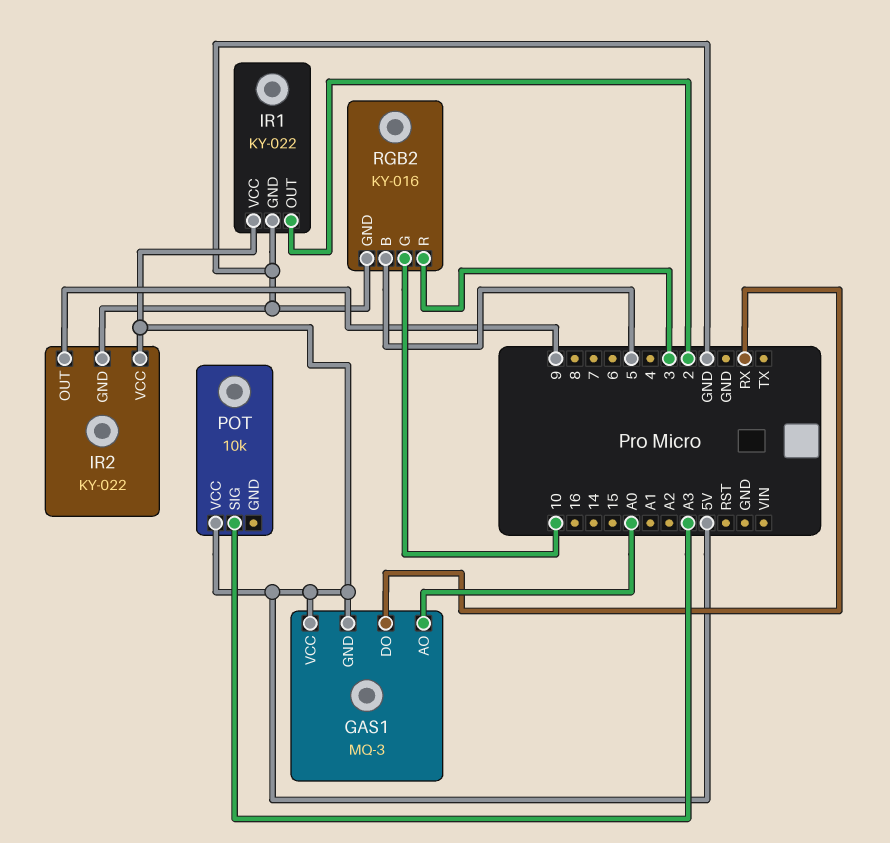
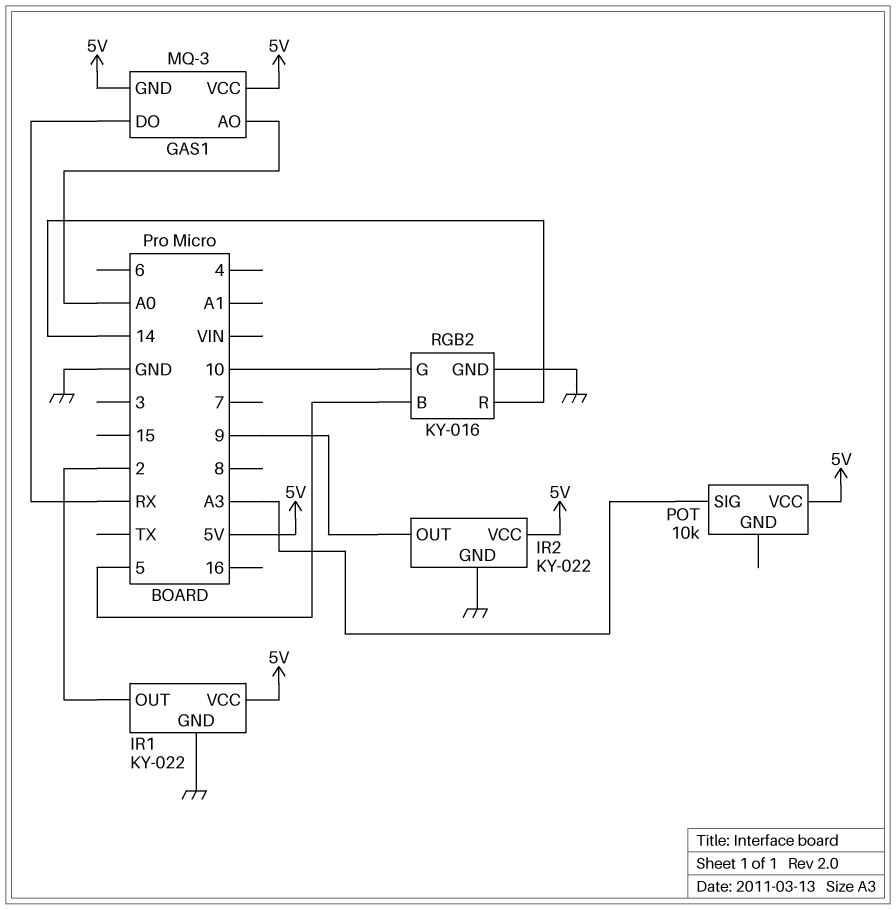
RGB2 pin R: 3 -> 14

